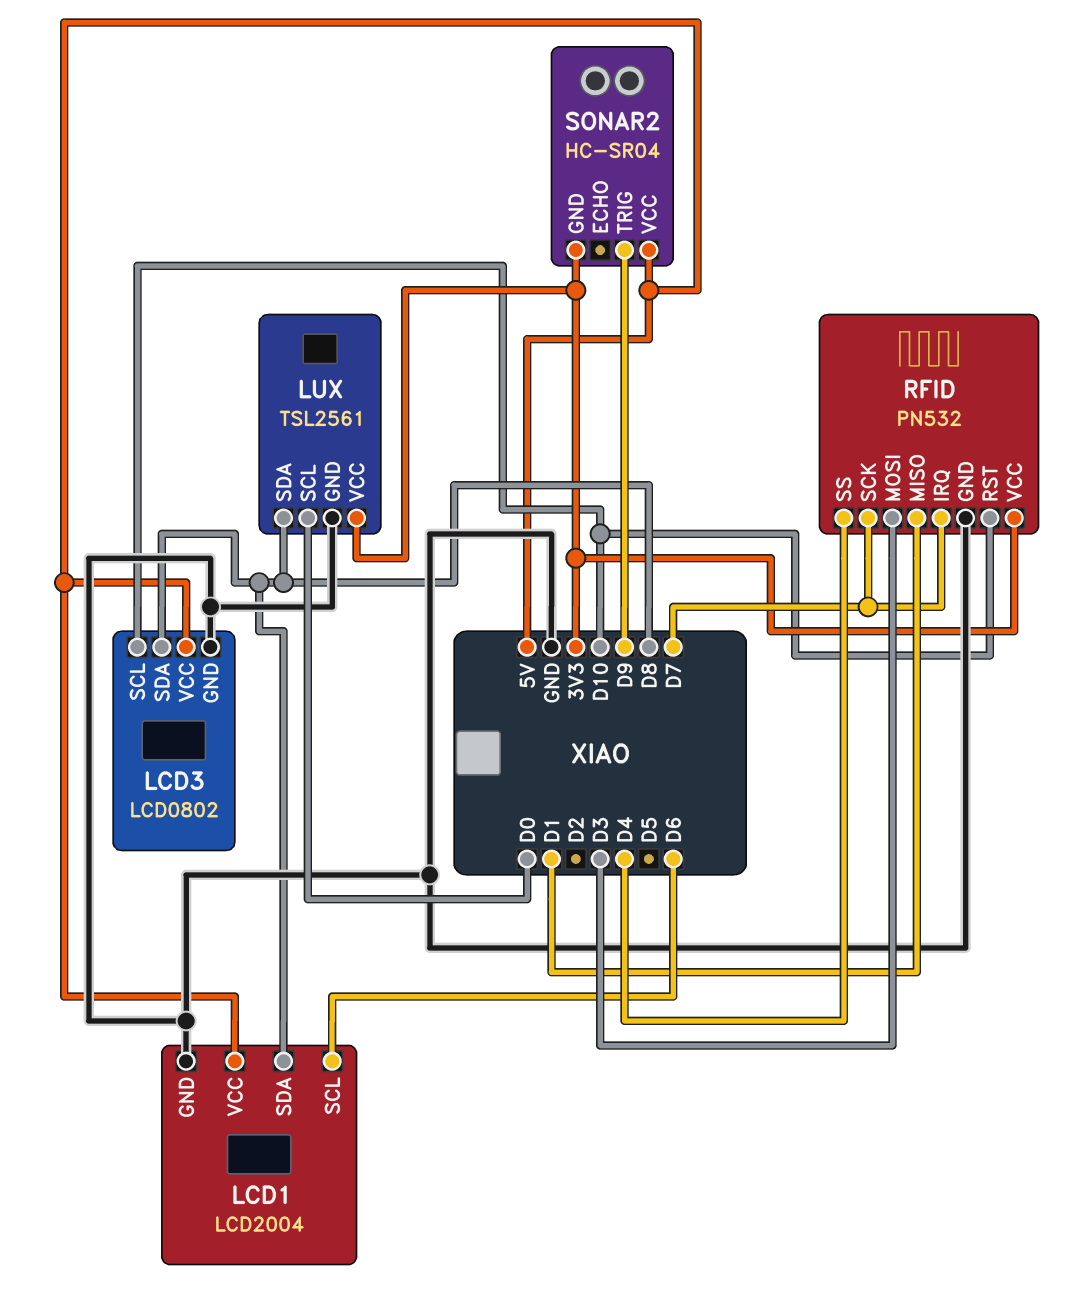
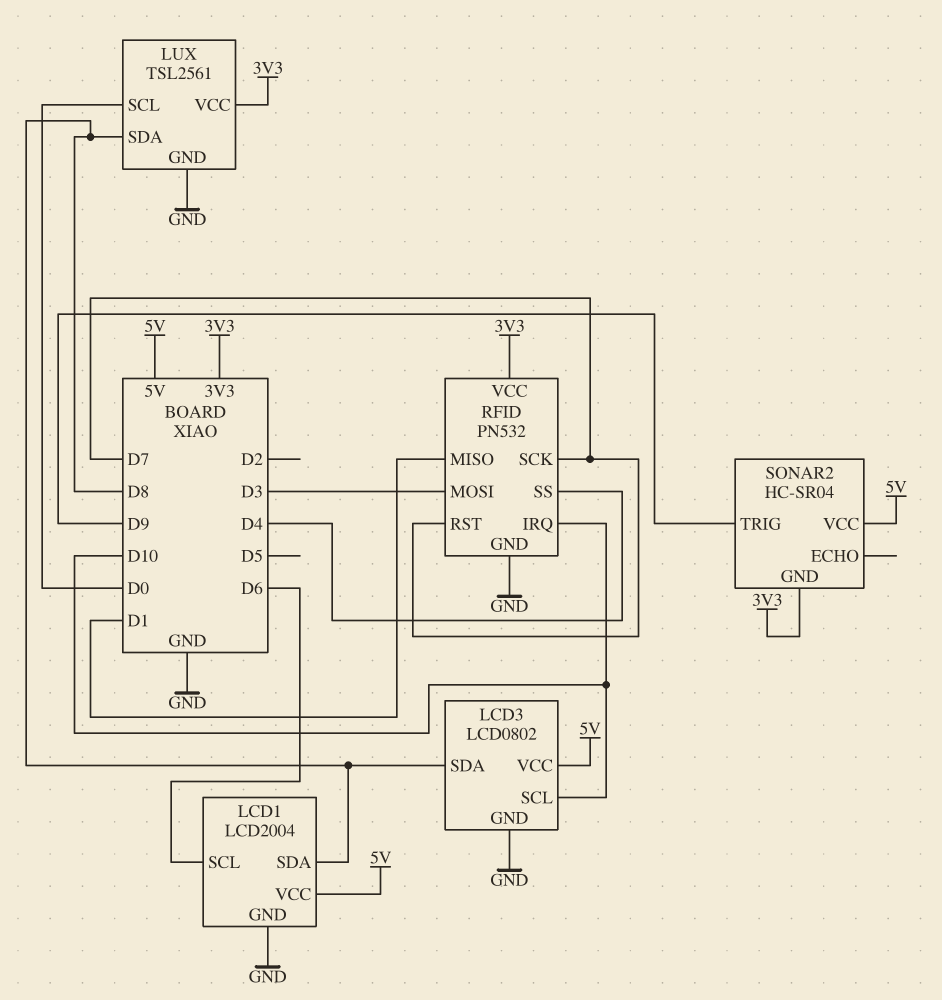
RFID pin IRQ: D7 -> D10
RFID pin RST: D10 -> D7

